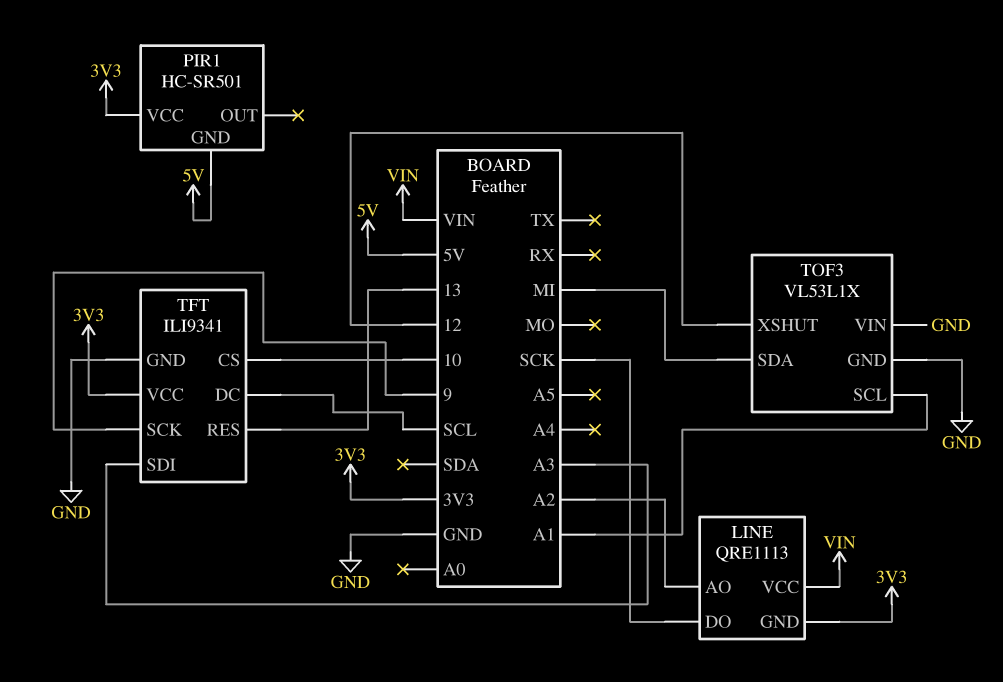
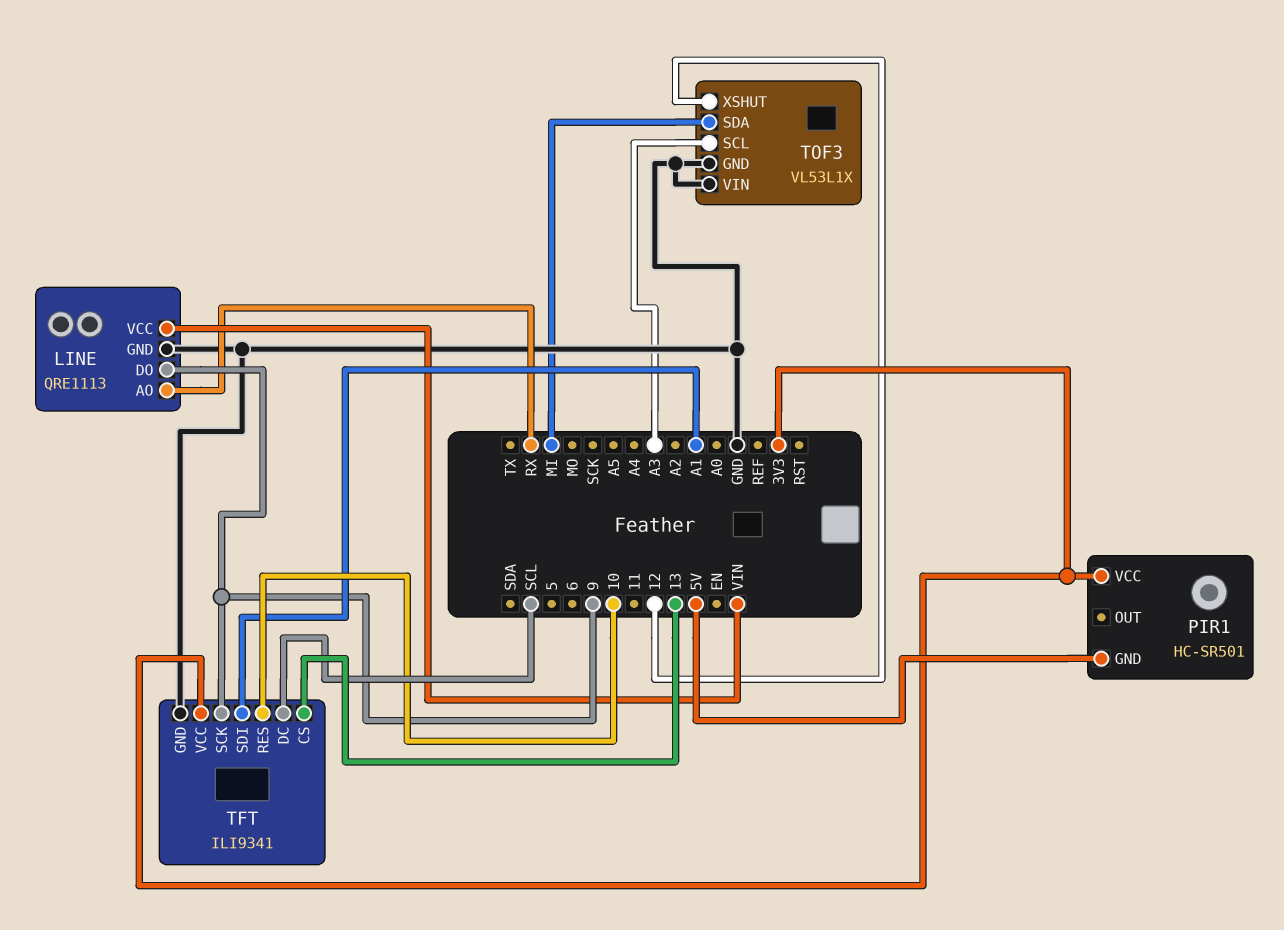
LINE pin AO: A2 -> RX
LINE pin DO: SCK -> 9
LINE pin GND: 3V3 -> GND
TFT pin CS: 10 -> 13
TFT pin RES: 13 -> 10
TFT pin SDI: A3 -> A1
TOF3 pin SCL: A1 -> A3

